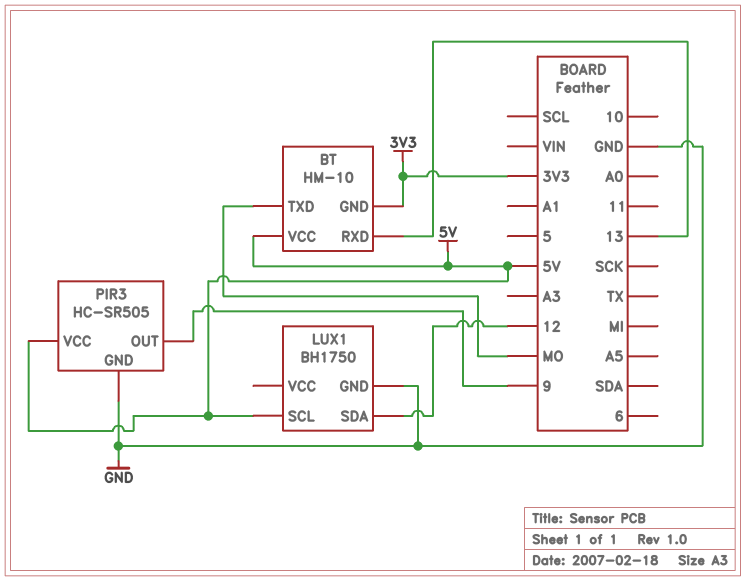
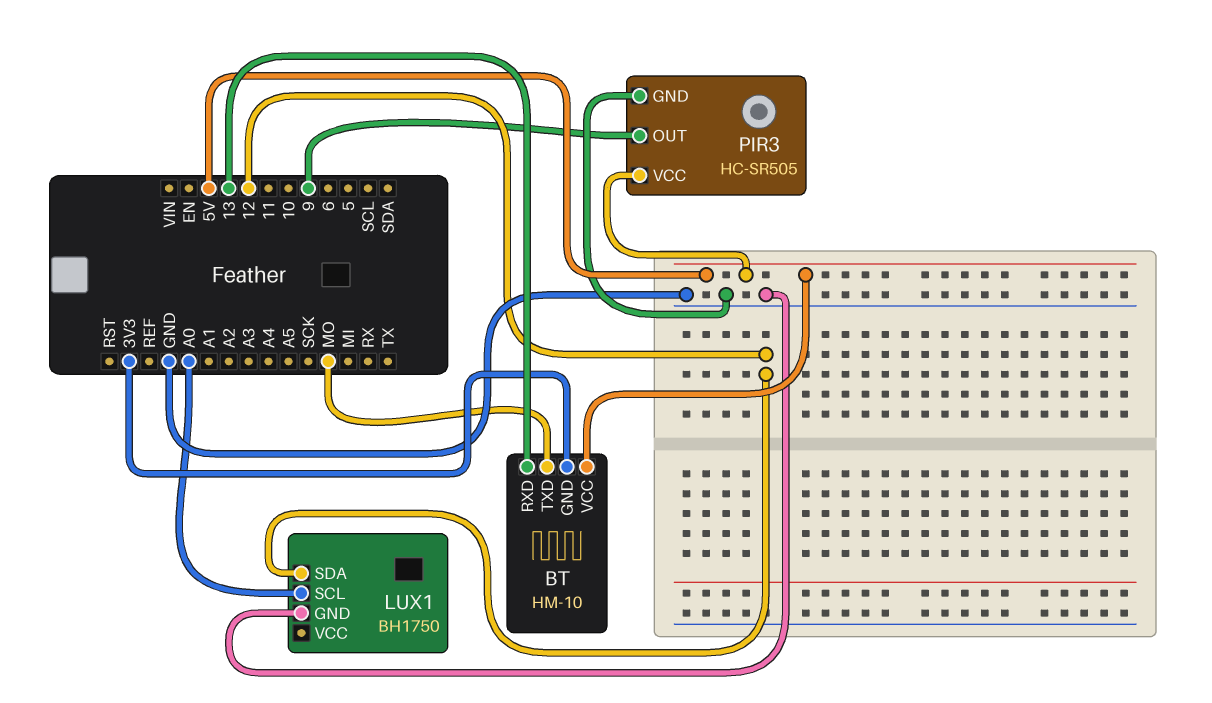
LUX1 pin SCL: 5V -> A0

